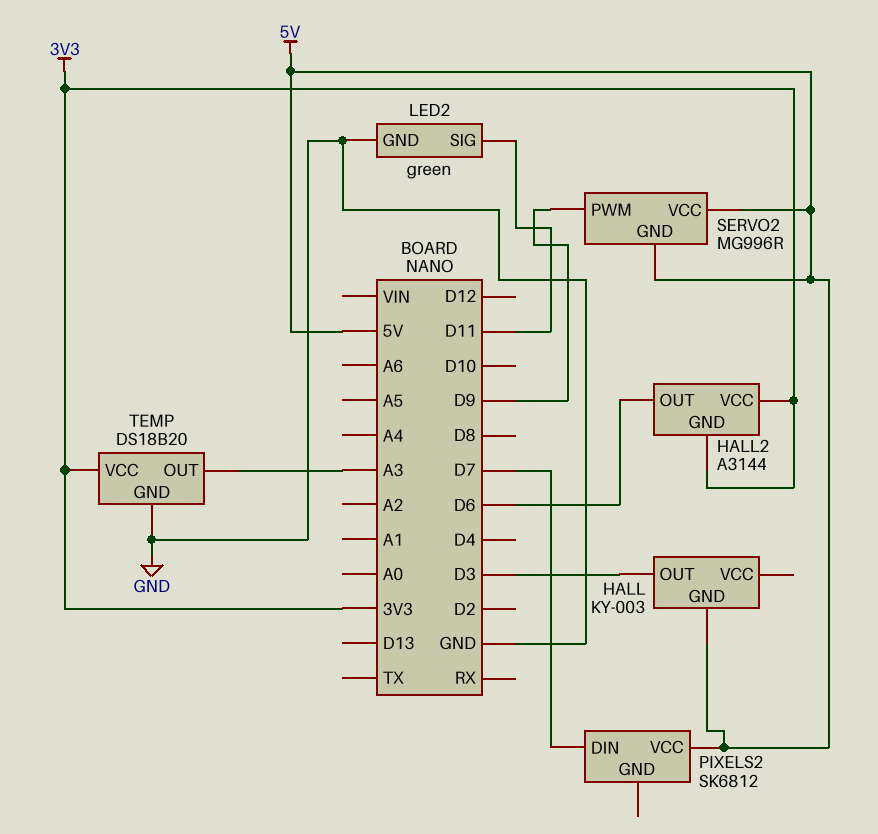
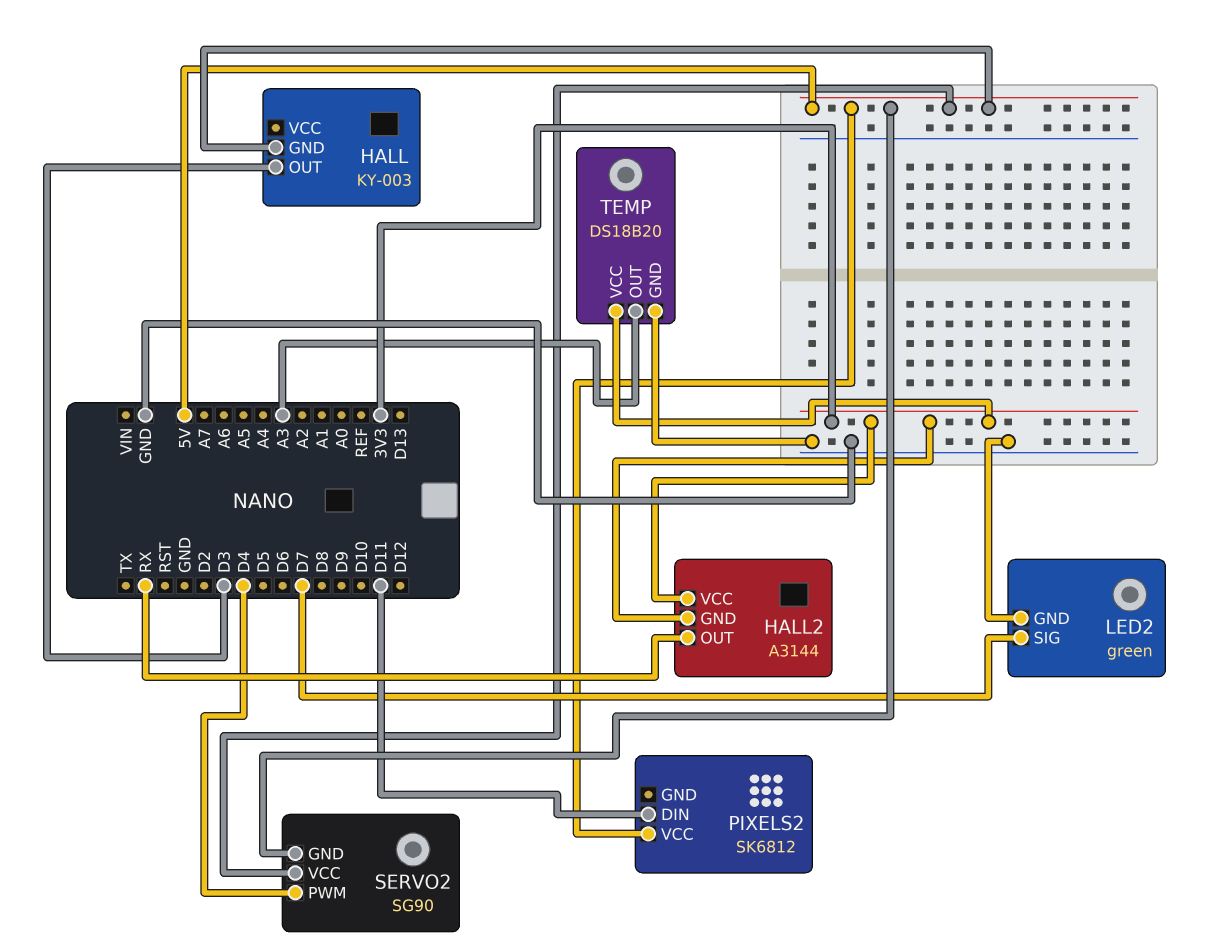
HALL2 pin OUT: D6 -> RX
LED2 pin SIG: D11 -> D7
PIXELS2 pin DIN: D7 -> D11
SERVO2: MG996R -> SG90
SERVO2 pin PWM: D9 -> D4

